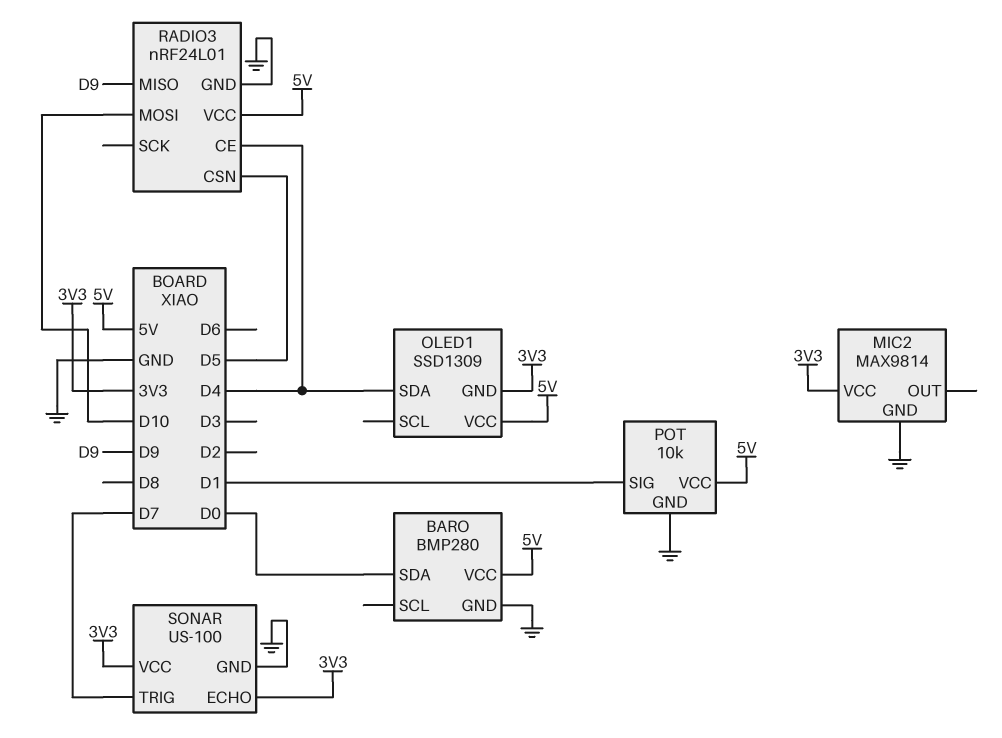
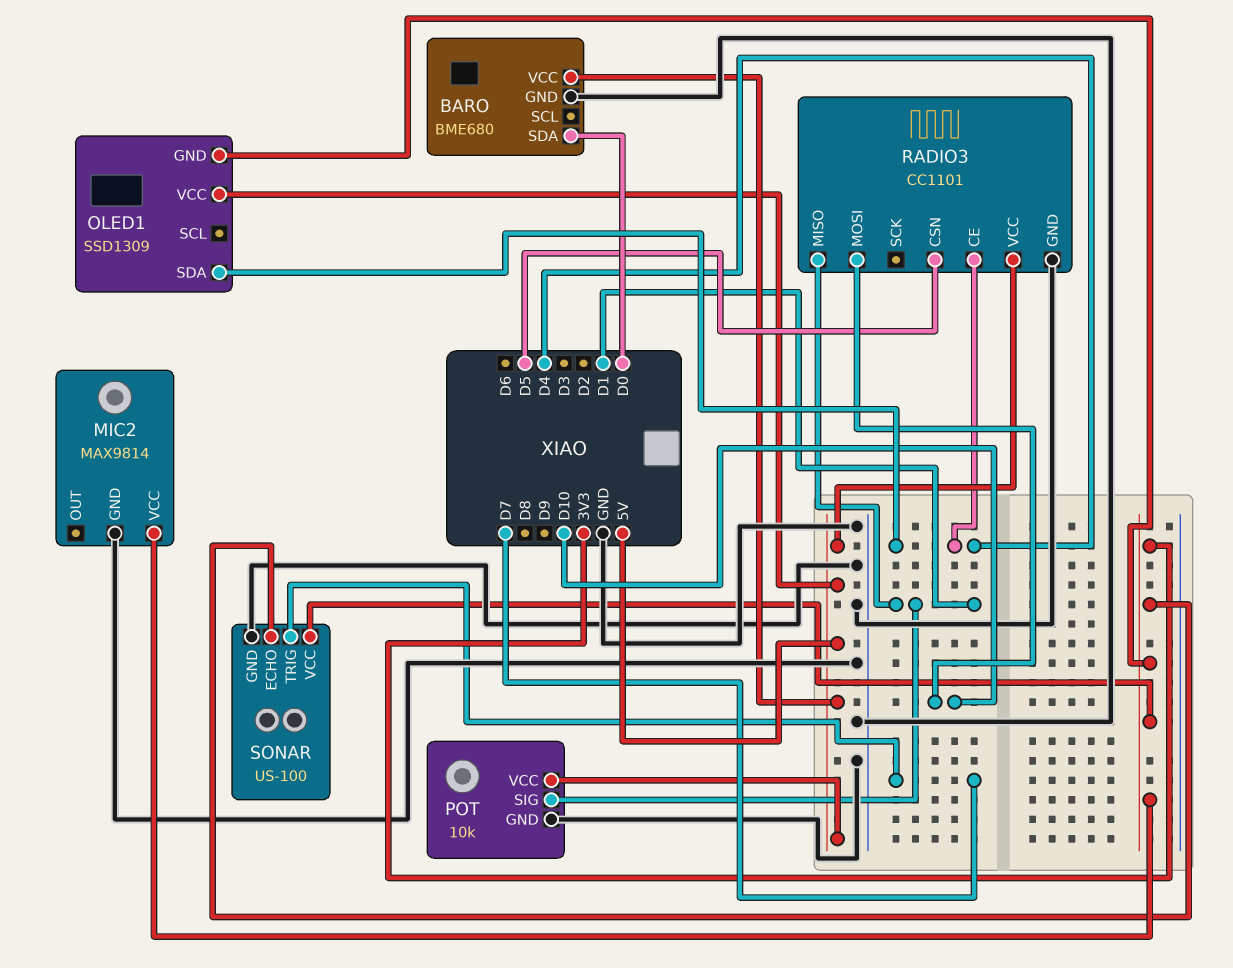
BARO: BMP280 -> BME680
RADIO3: nRF24L01 -> CC1101
RADIO3 pin MISO: D9 -> D1

